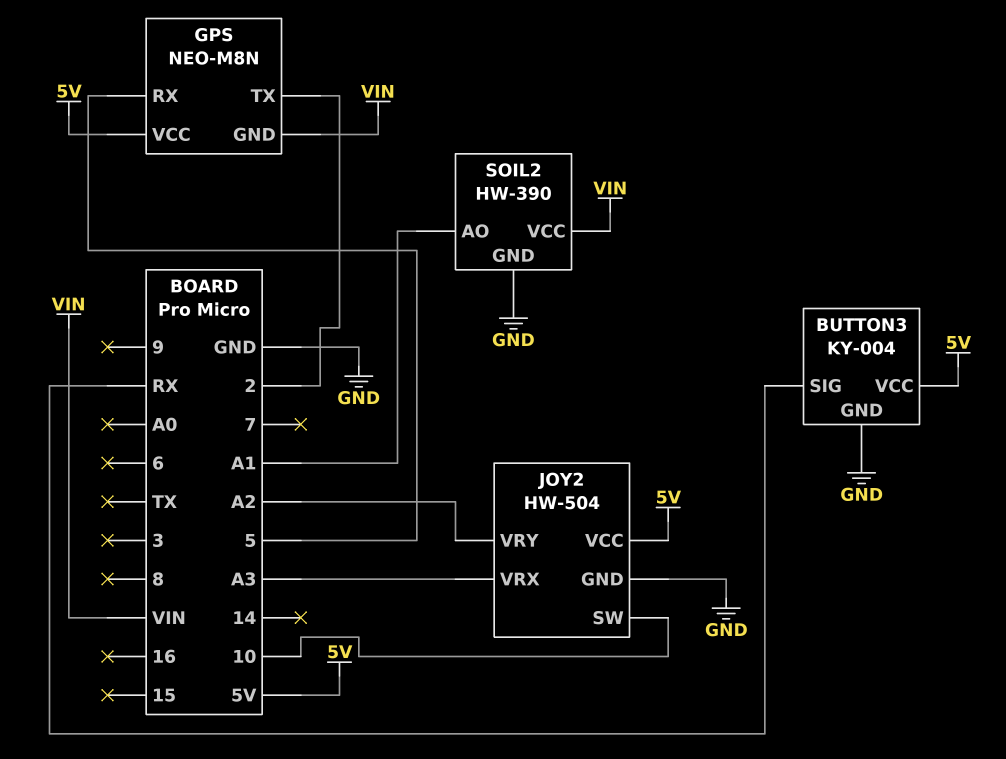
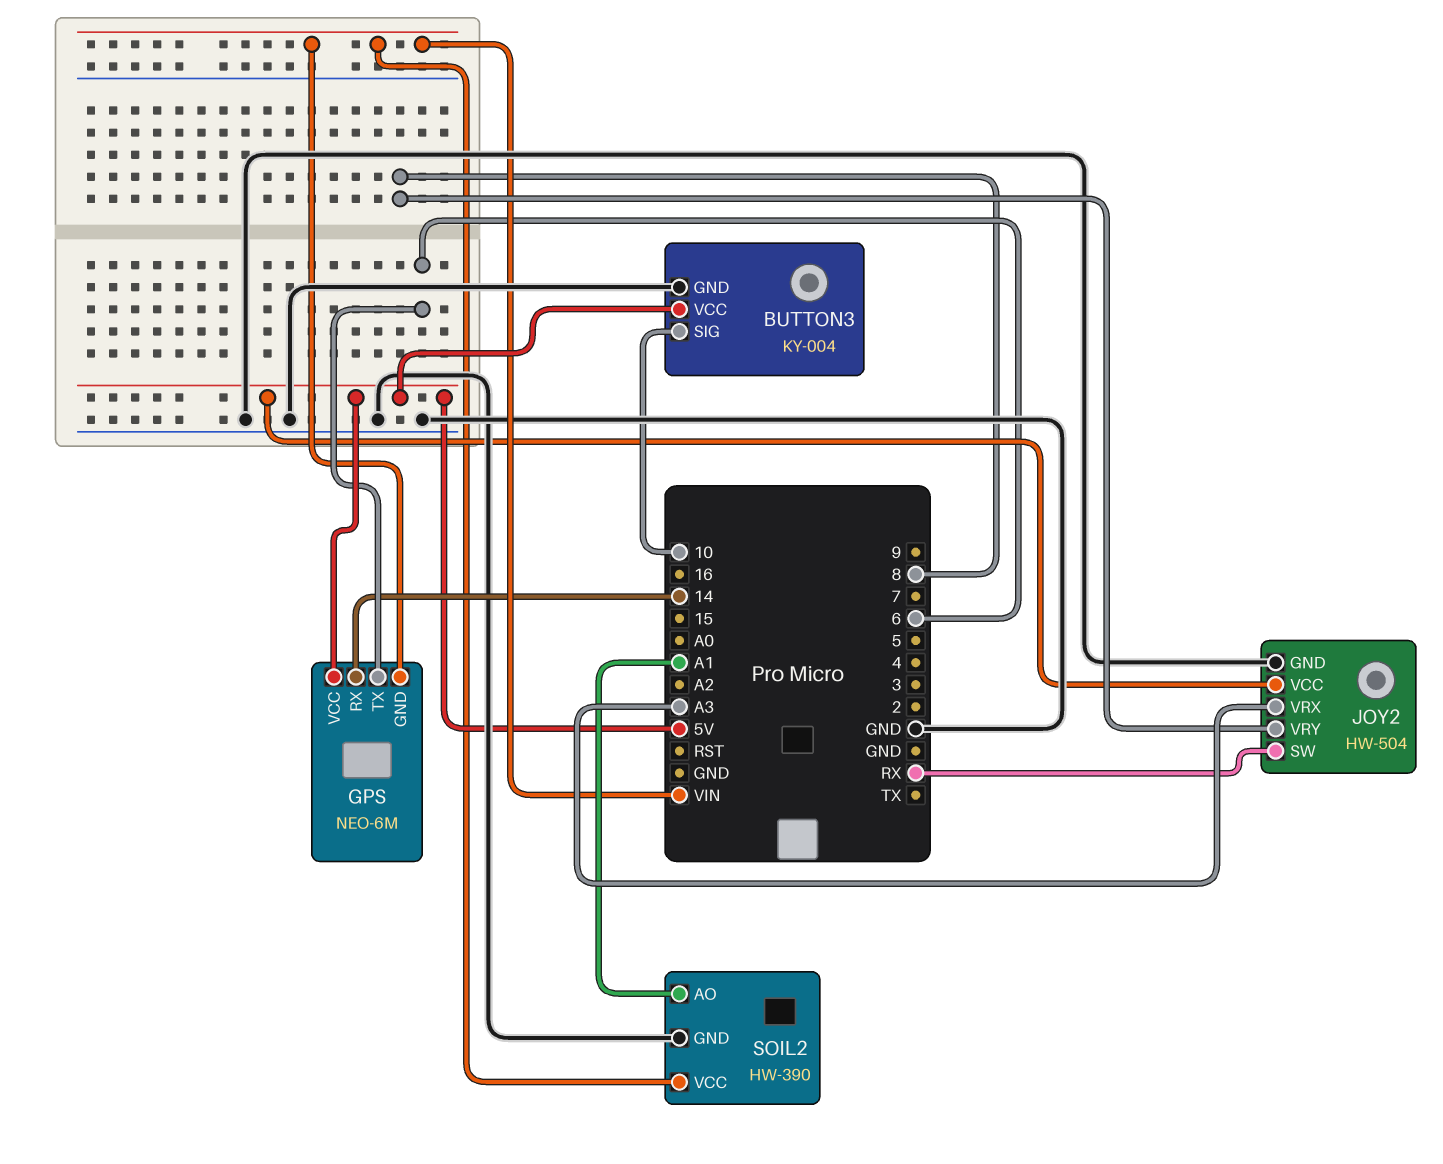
BUTTON3 pin SIG: RX -> 10
GPS: NEO-M8N -> NEO-6M
GPS pin RX: 5 -> 14
GPS pin TX: 2 -> 6
JOY2 pin SW: 10 -> RX
JOY2 pin VRY: A2 -> 8

